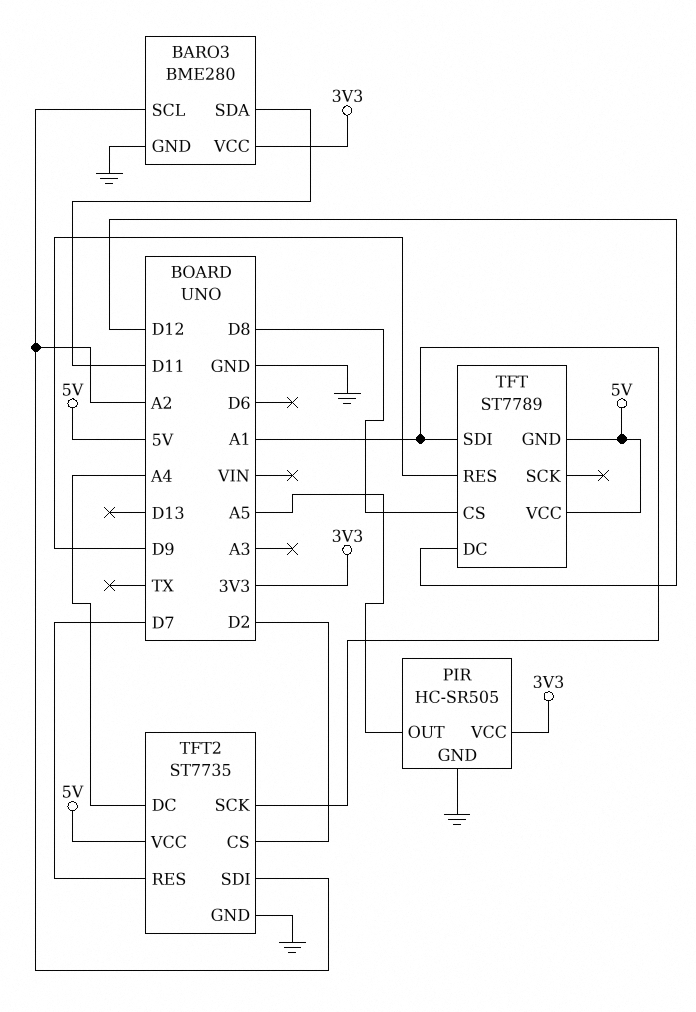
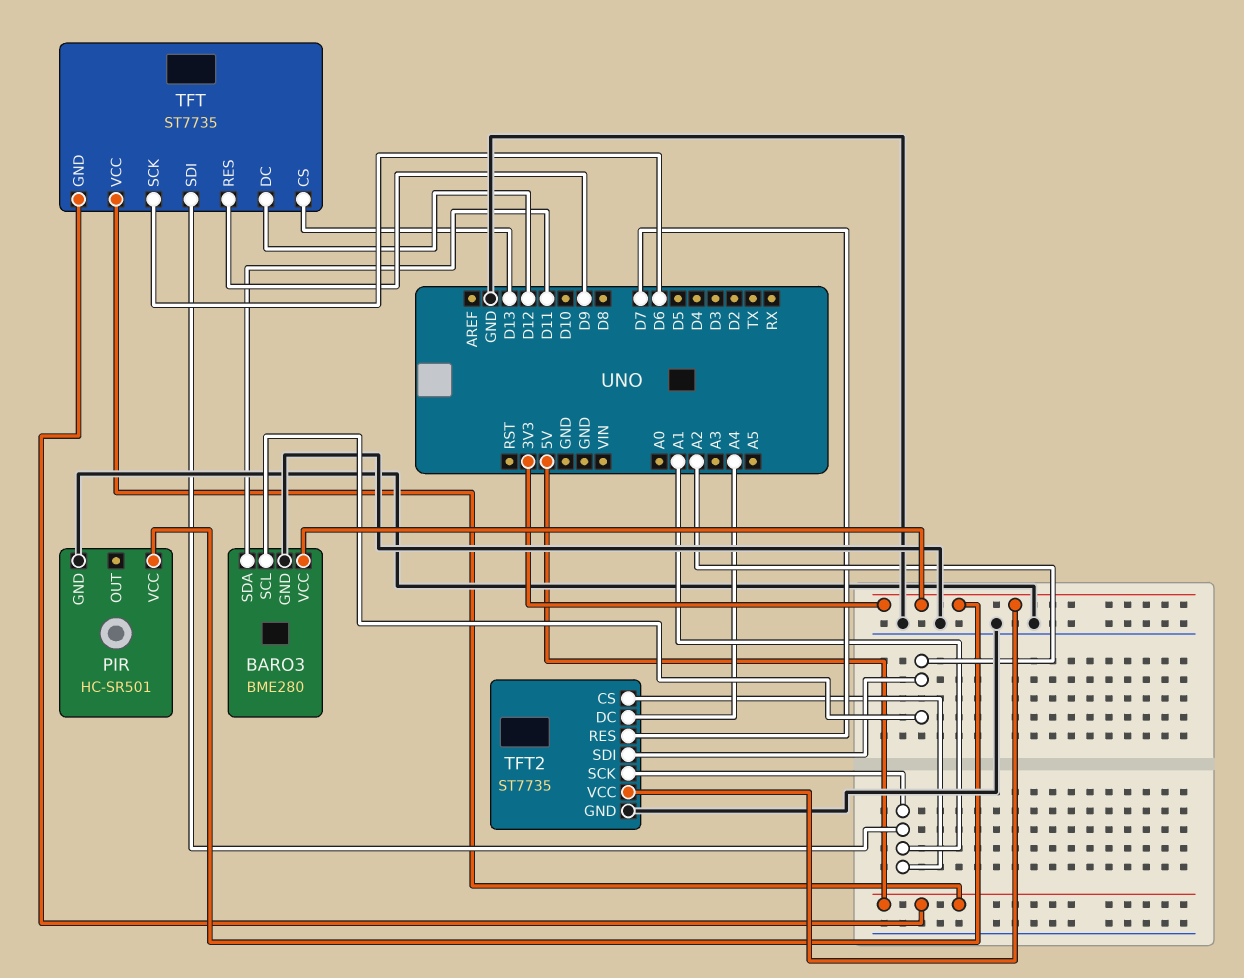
PIR: HC-SR505 -> HC-SR501
PIR pin OUT: A5 -> none
TFT: ST7789 -> ST7735
TFT pin CS: D8 -> D13
TFT pin SCK: none -> D6
TFT2 pin CS: D2 -> A1
TFT2 pin VCC: 5V -> 3V3

